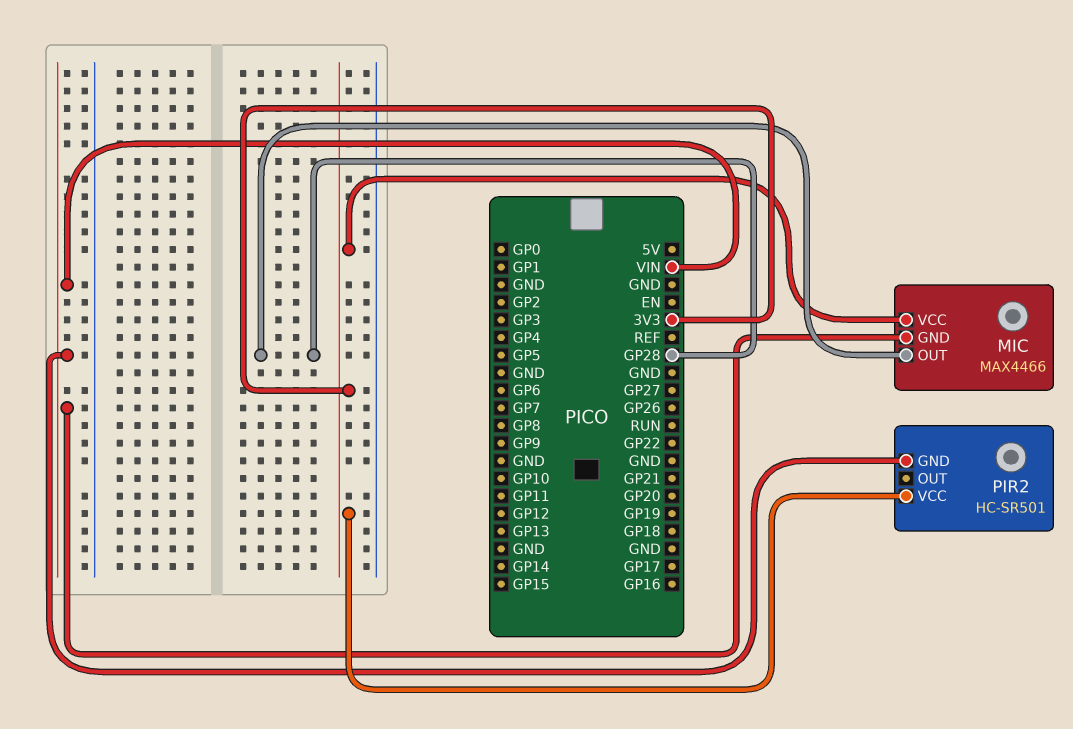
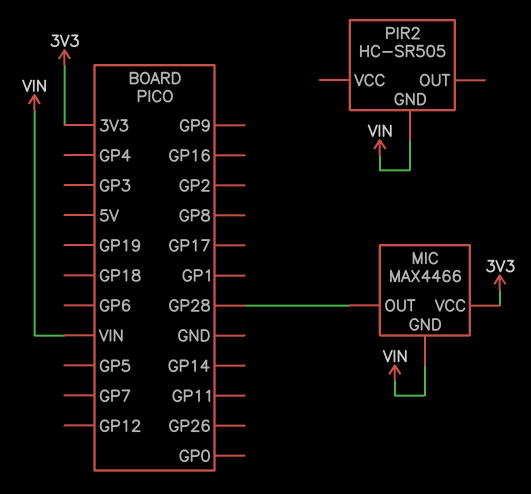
PIR2: HC-SR501 -> HC-SR505
PIR2 pin VCC: 3V3 -> none

